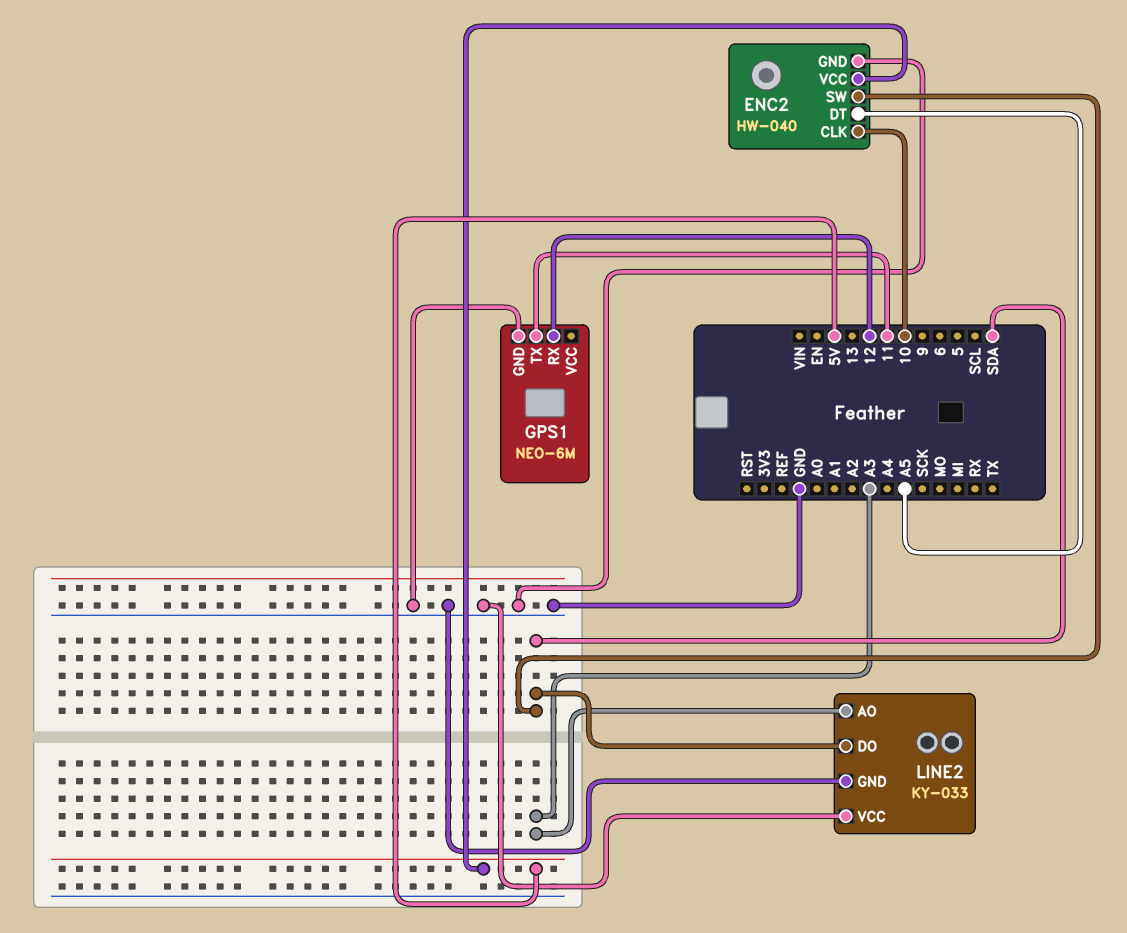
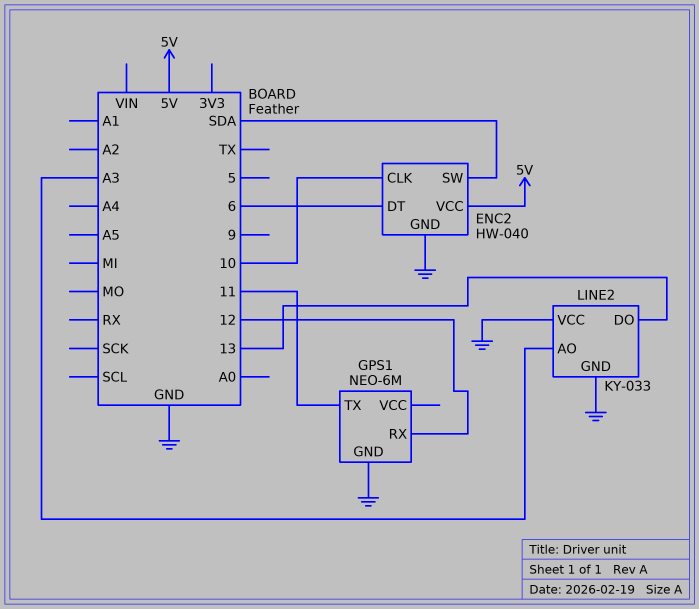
ENC2 pin DT: A5 -> 6
LINE2 pin DO: SDA -> 13

